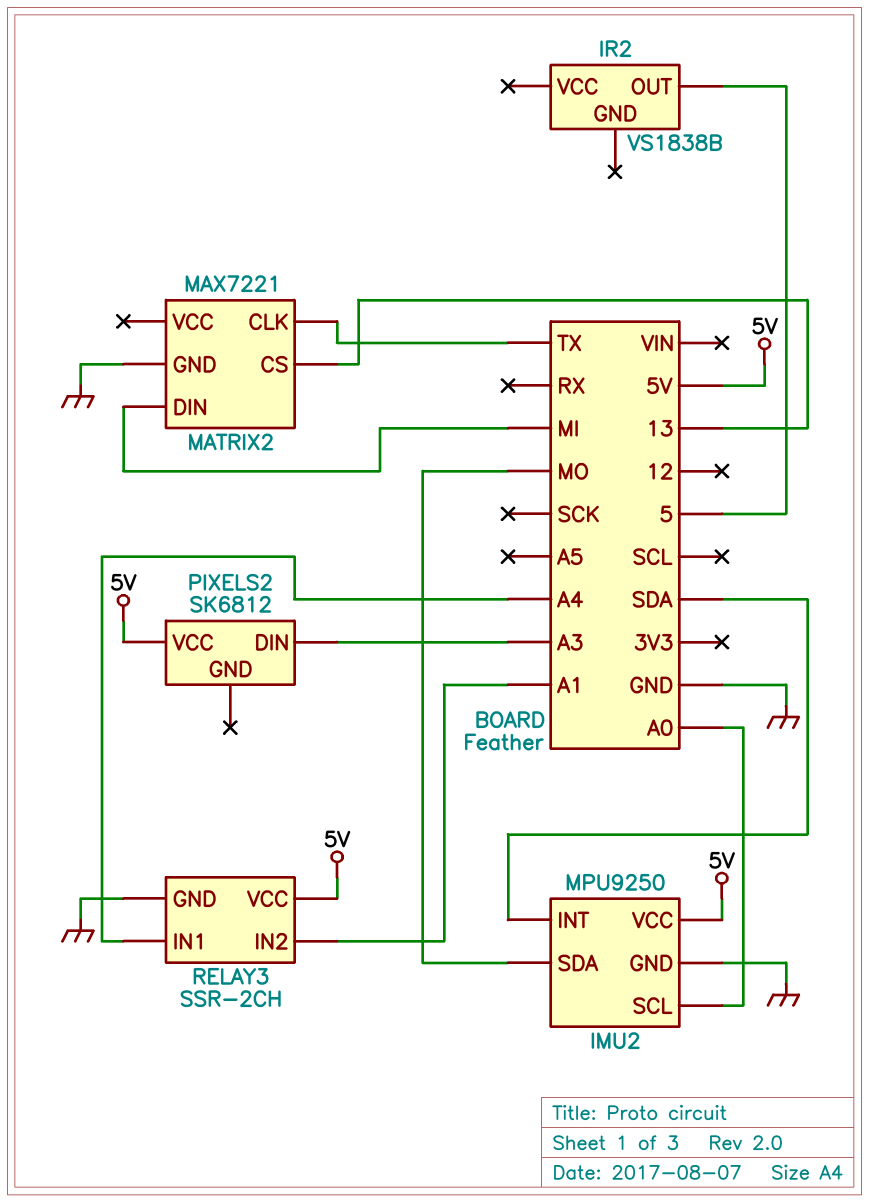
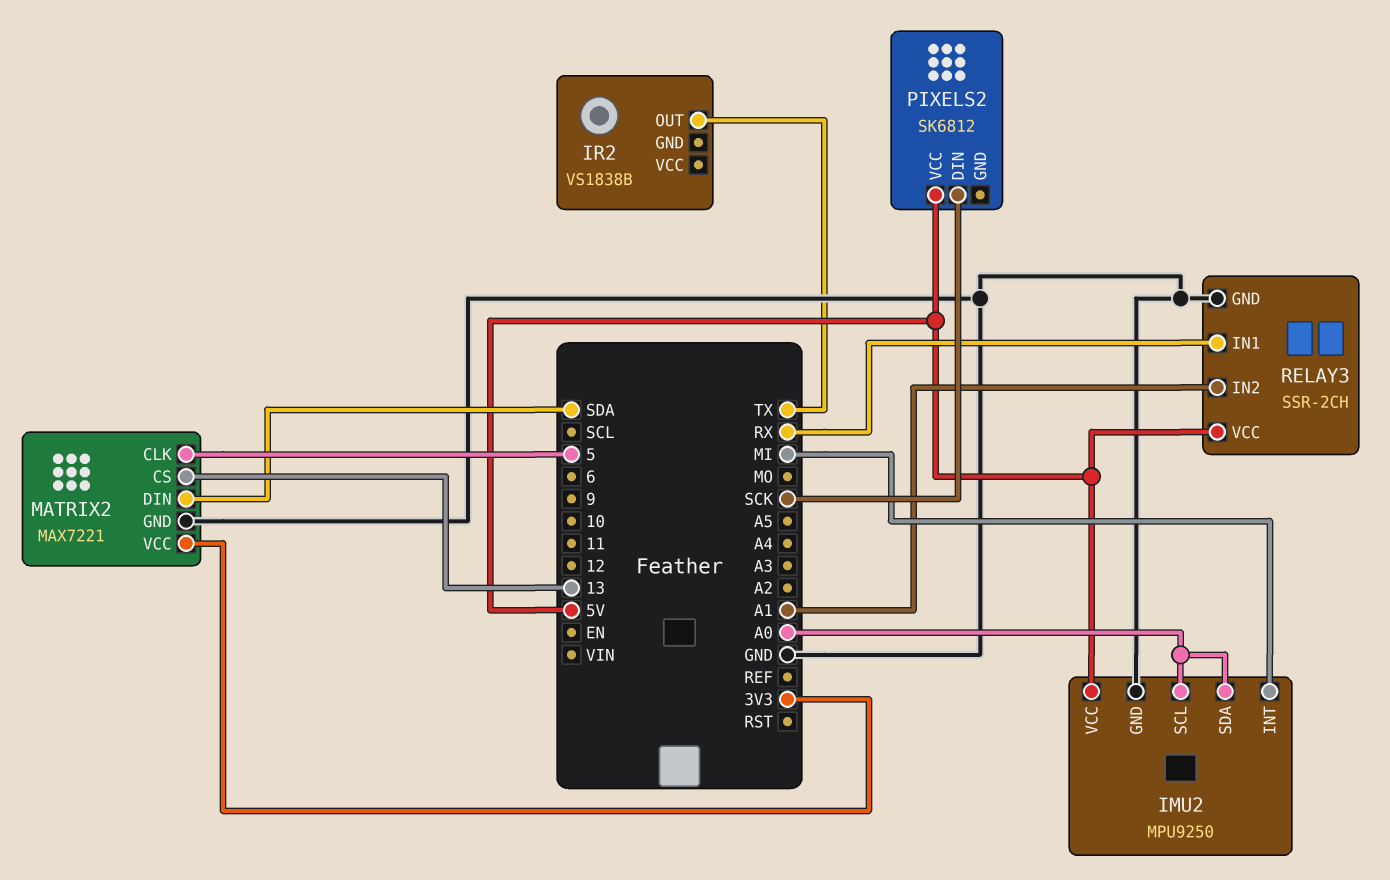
IMU2 pin INT: SDA -> MI
IMU2 pin SDA: MO -> A0
IR2 pin OUT: 5 -> TX
MATRIX2 pin CLK: TX -> 5
MATRIX2 pin DIN: MI -> SDA
MATRIX2 pin VCC: none -> 3V3
PIXELS2 pin DIN: A3 -> SCK
RELAY3 pin IN1: A4 -> RX

